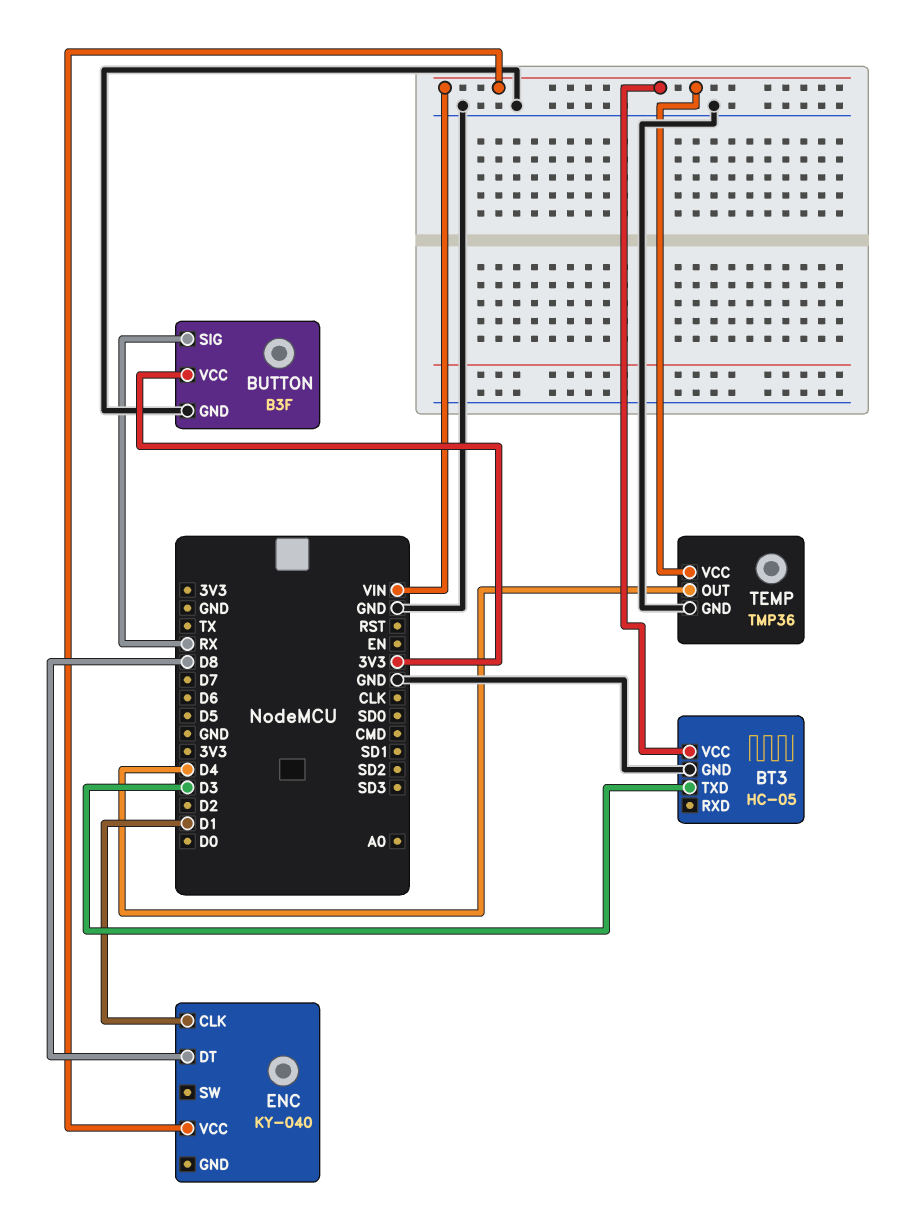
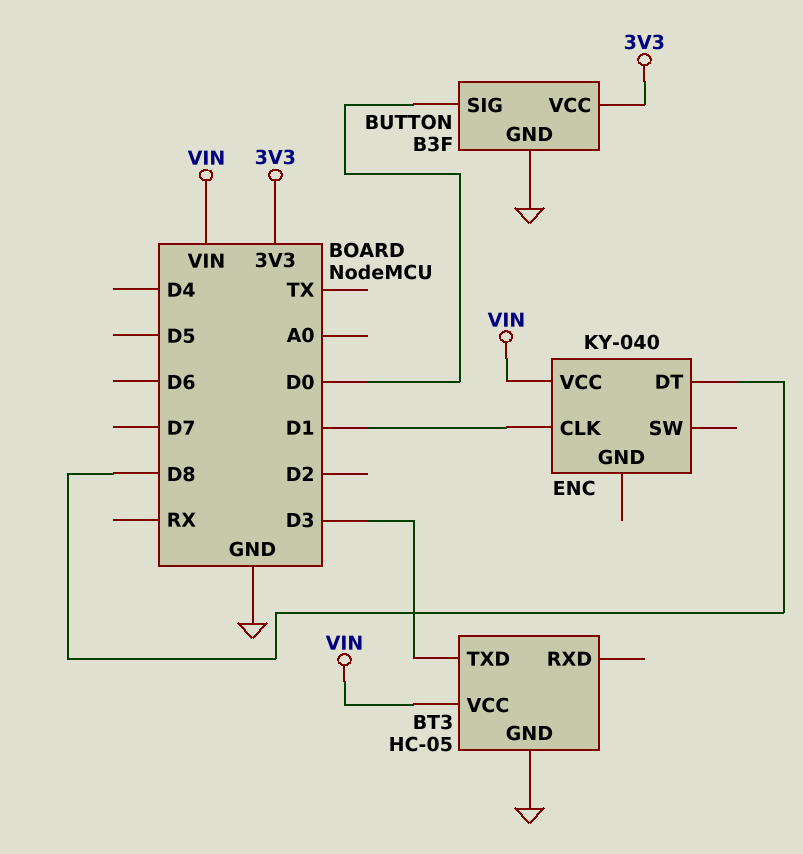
BUTTON pin SIG: RX -> D0
TEMP: TMP36 -> none
TEMP pin GND: GND -> none
TEMP pin OUT: D4 -> none
TEMP pin VCC: VIN -> none

